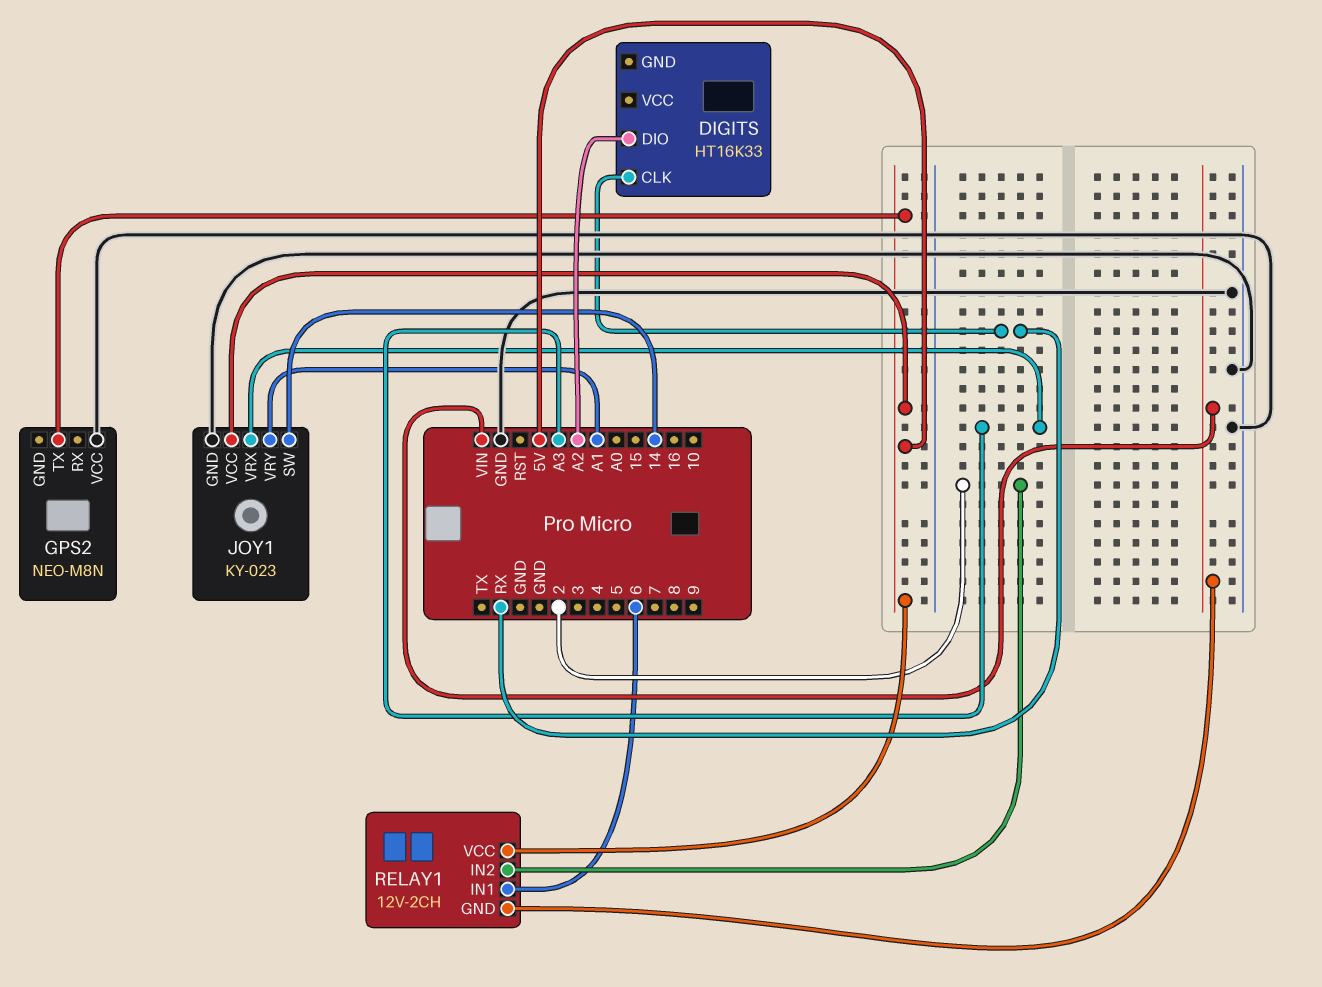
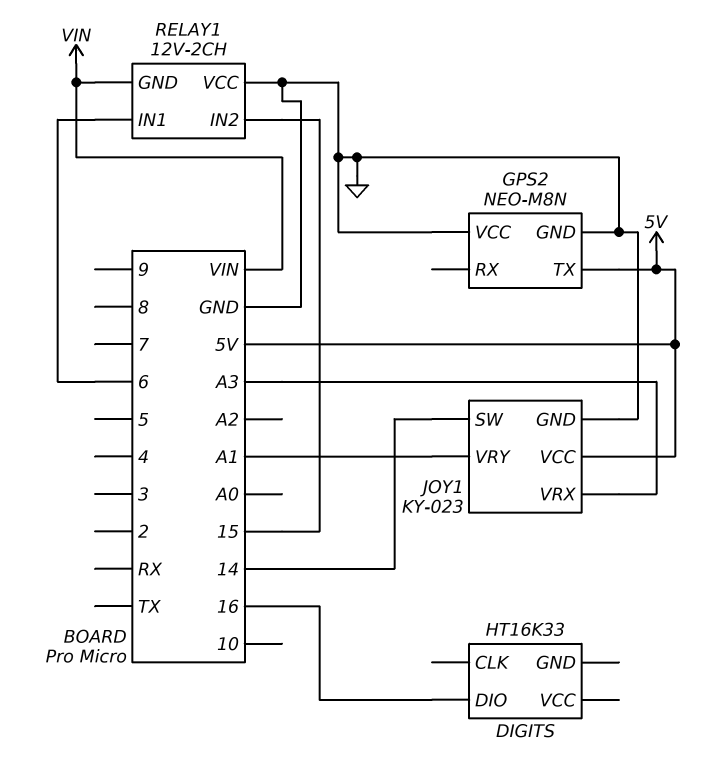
DIGITS pin CLK: RX -> none
DIGITS pin DIO: A2 -> 16
GPS2 pin GND: none -> GND
RELAY1 pin IN2: 2 -> 15
RELAY1 pin VCC: 5V -> GND

